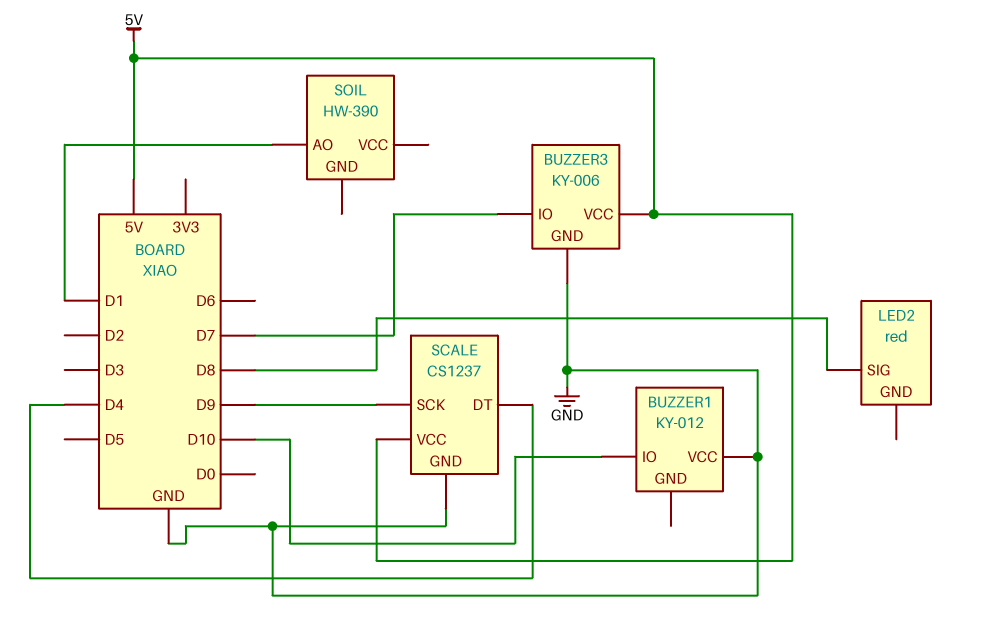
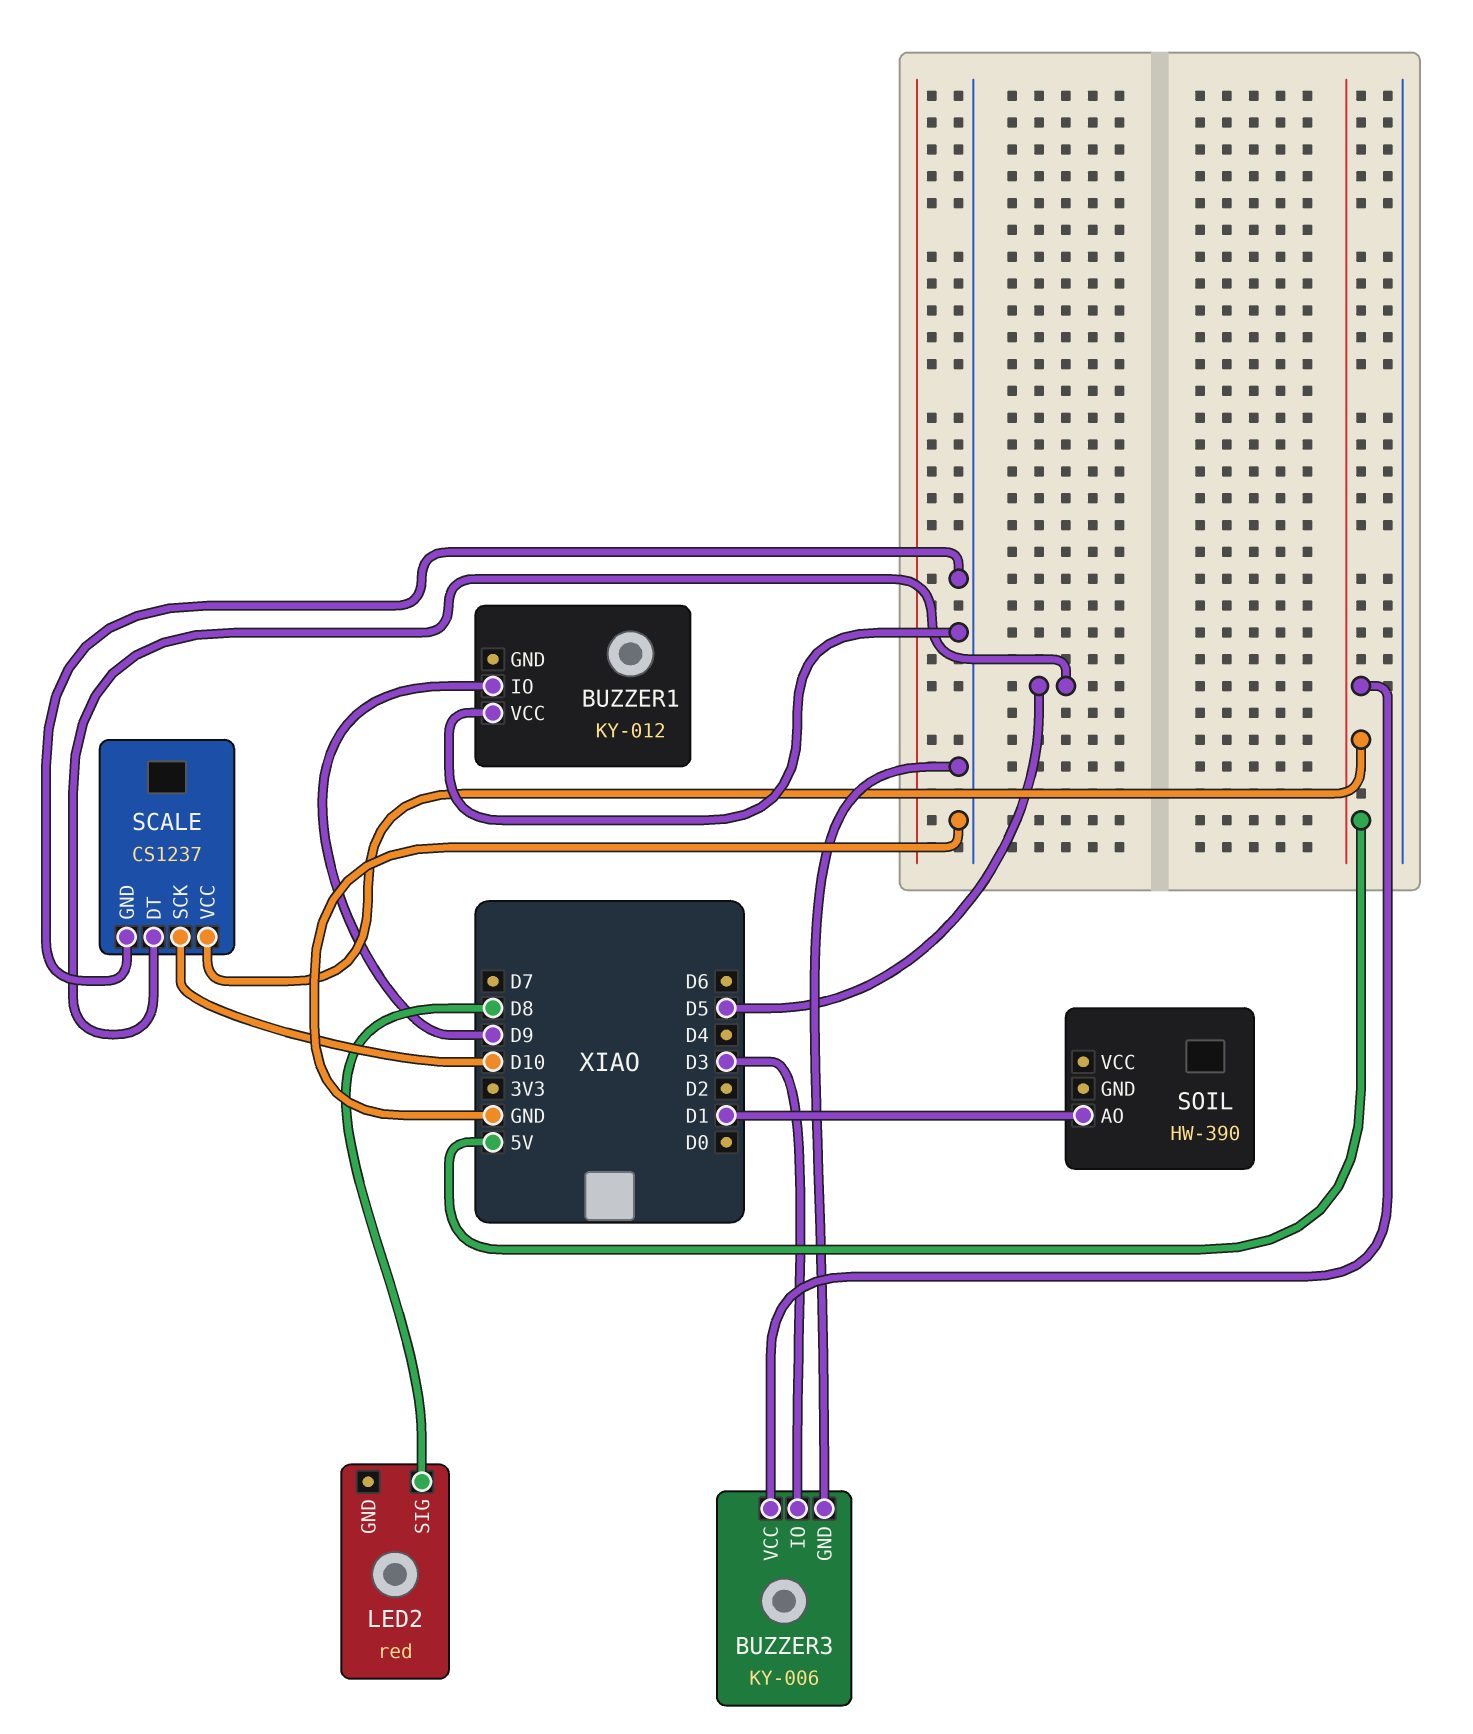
BUZZER1 pin IO: D10 -> D9
BUZZER3 pin IO: D7 -> D3
SCALE pin DT: D4 -> D5
SCALE pin SCK: D9 -> D10

